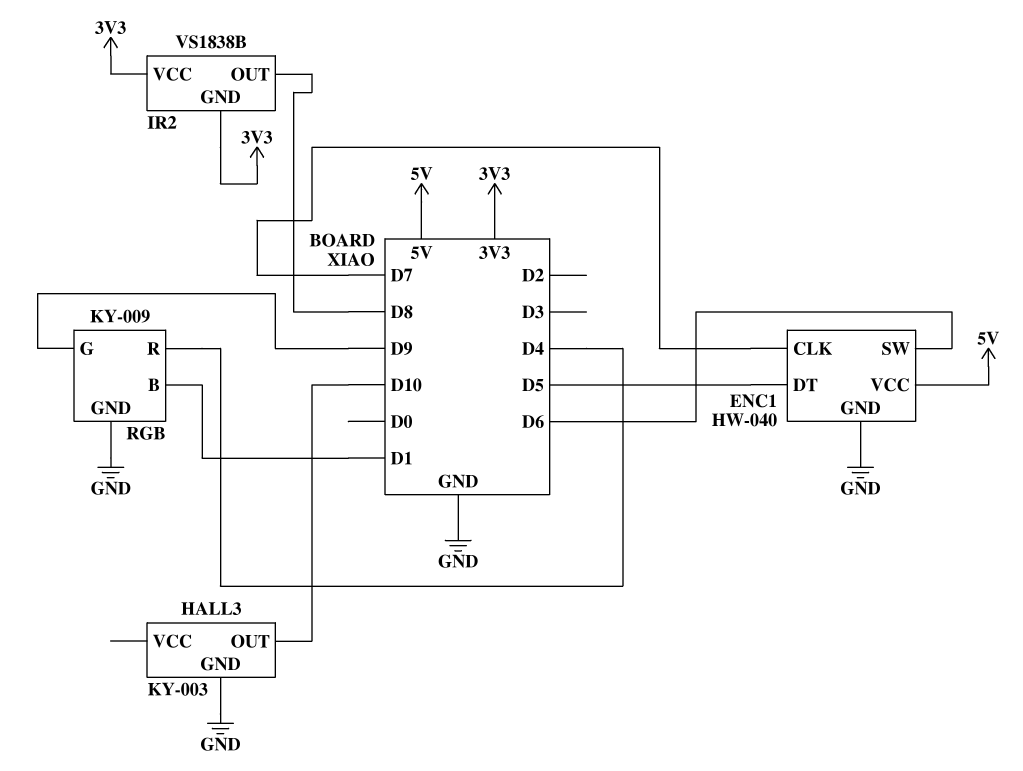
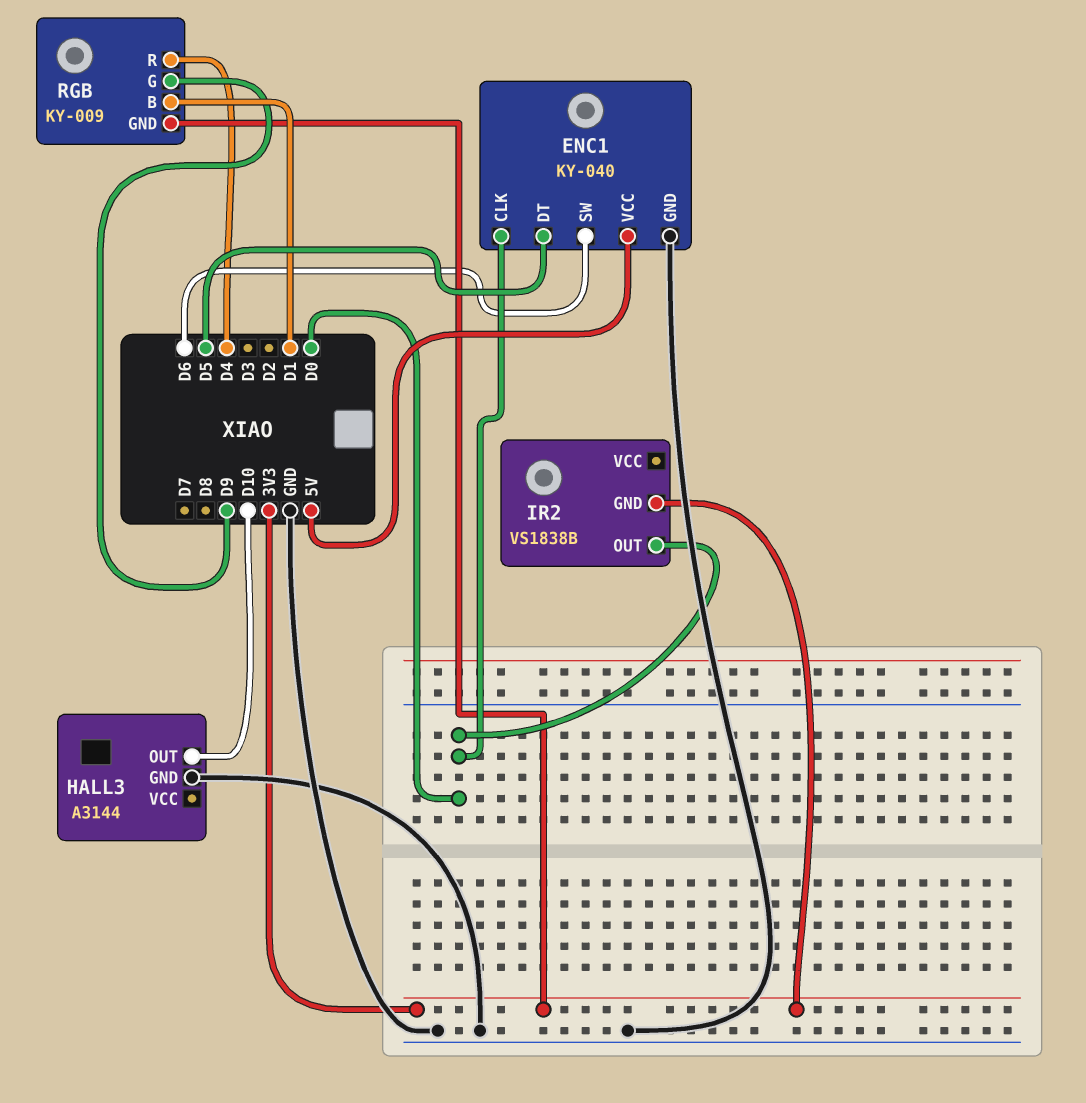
ENC1: HW-040 -> KY-040
ENC1 pin CLK: D7 -> D0
HALL3: KY-003 -> A3144
IR2 pin OUT: D8 -> D0
IR2 pin VCC: 3V3 -> none
RGB pin GND: GND -> 3V3

